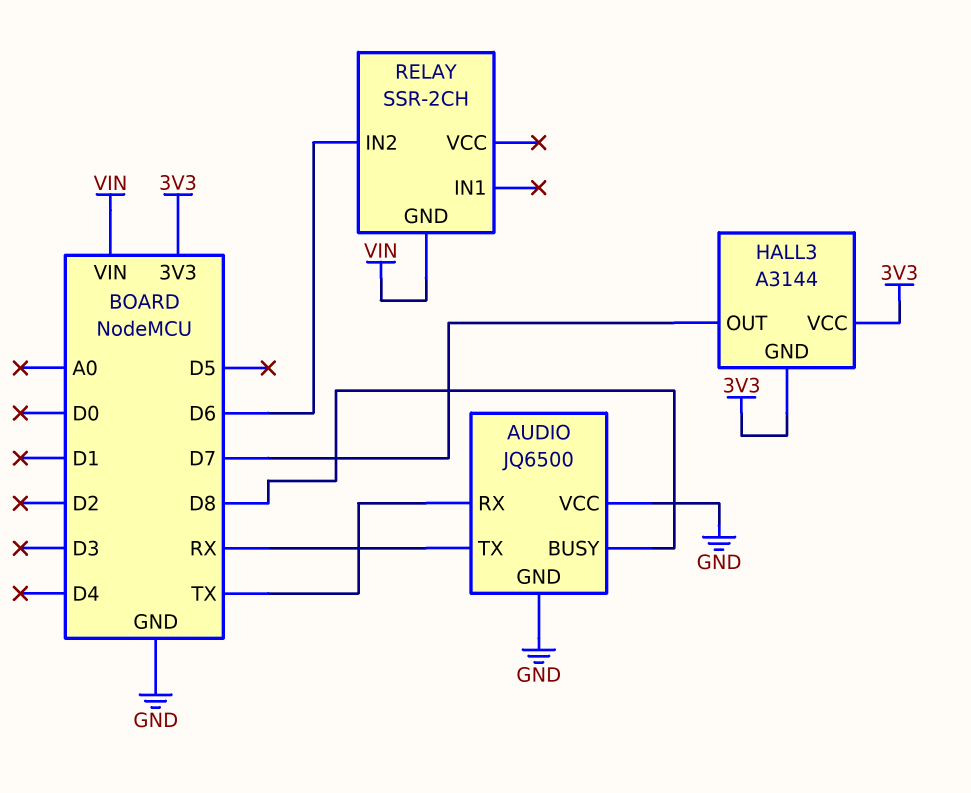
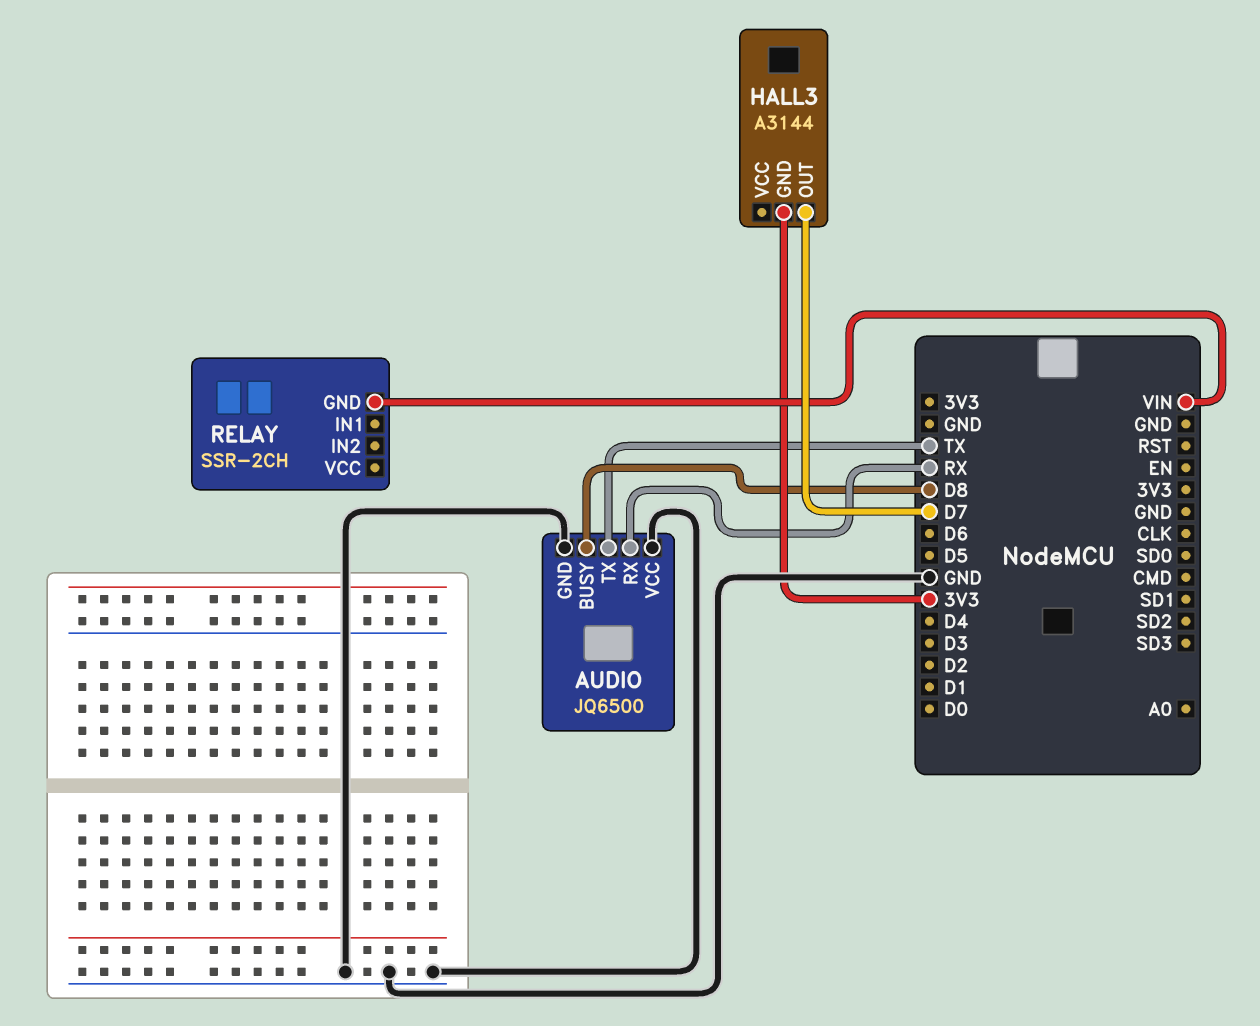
AUDIO pin RX: TX -> RX
AUDIO pin TX: RX -> TX
HALL3 pin VCC: 3V3 -> none
RELAY pin IN2: D6 -> none

